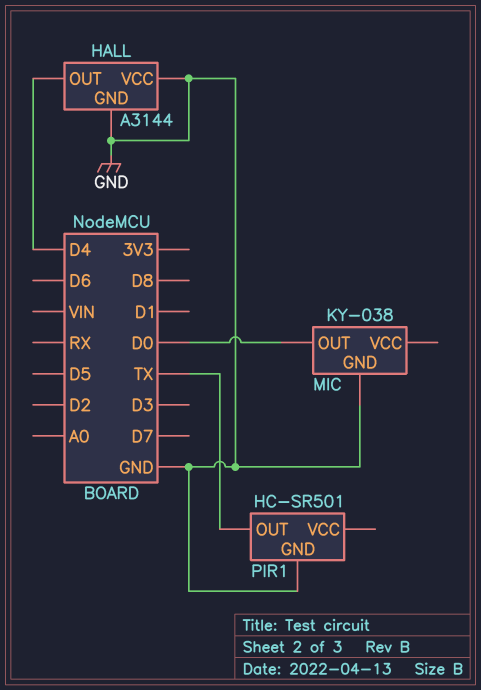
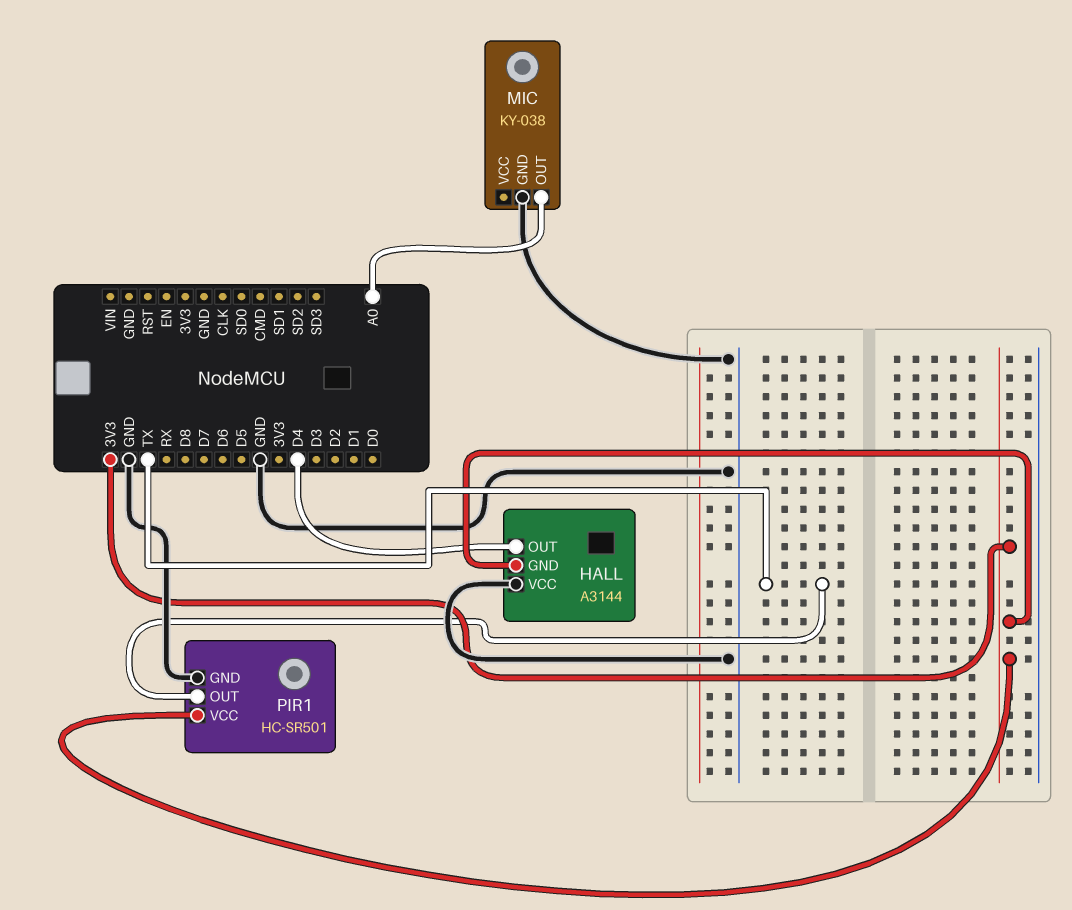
HALL pin GND: GND -> 3V3
MIC pin OUT: D0 -> A0
PIR1 pin VCC: none -> 3V3

